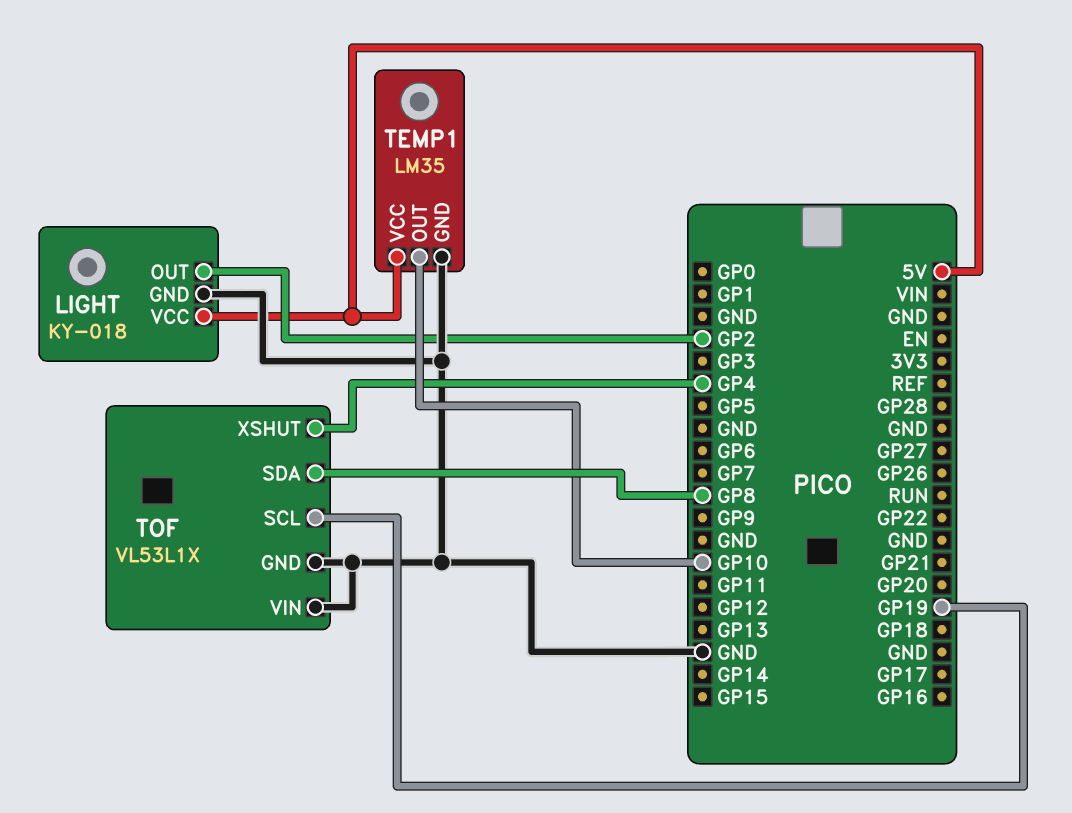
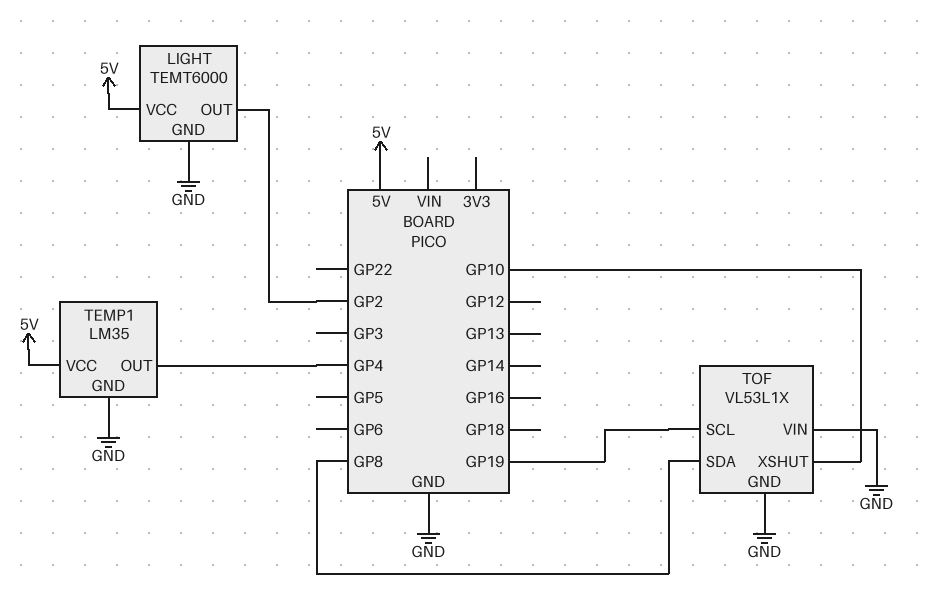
LIGHT: KY-018 -> TEMT6000
TEMP1 pin OUT: GP10 -> GP4
TOF pin XSHUT: GP4 -> GP10

